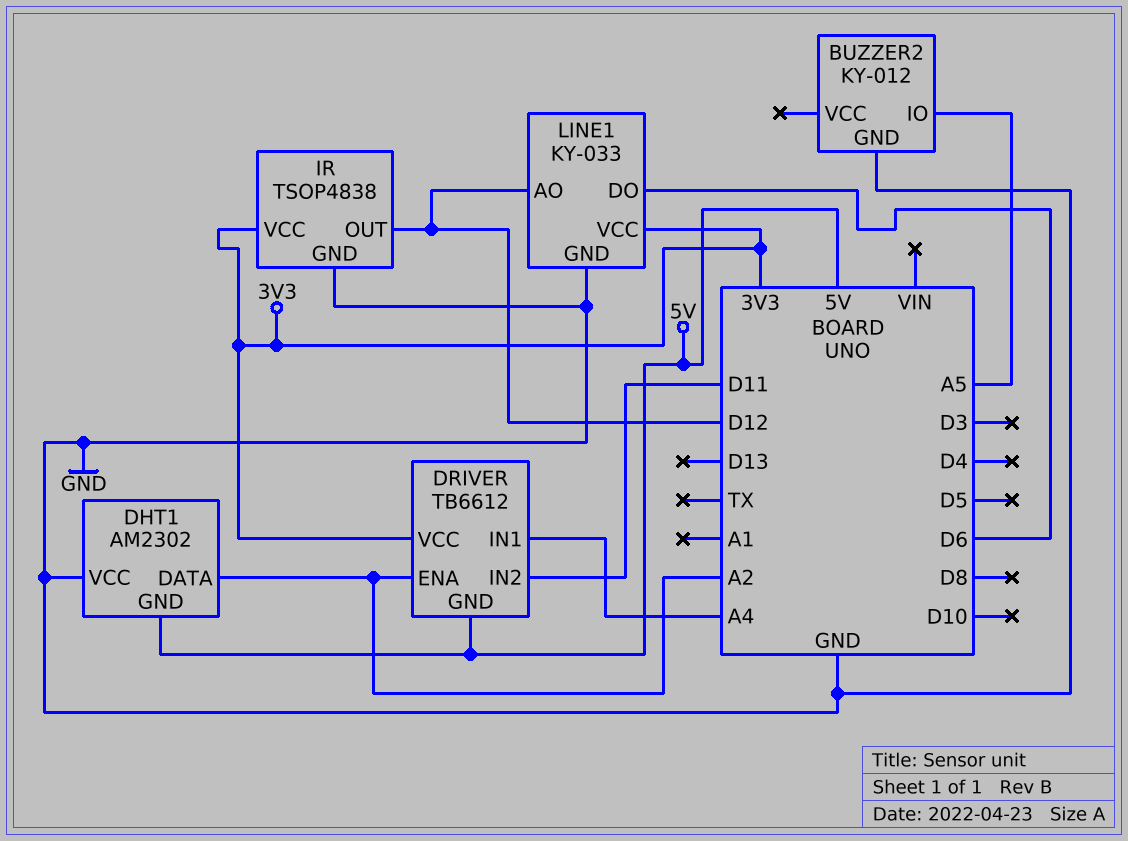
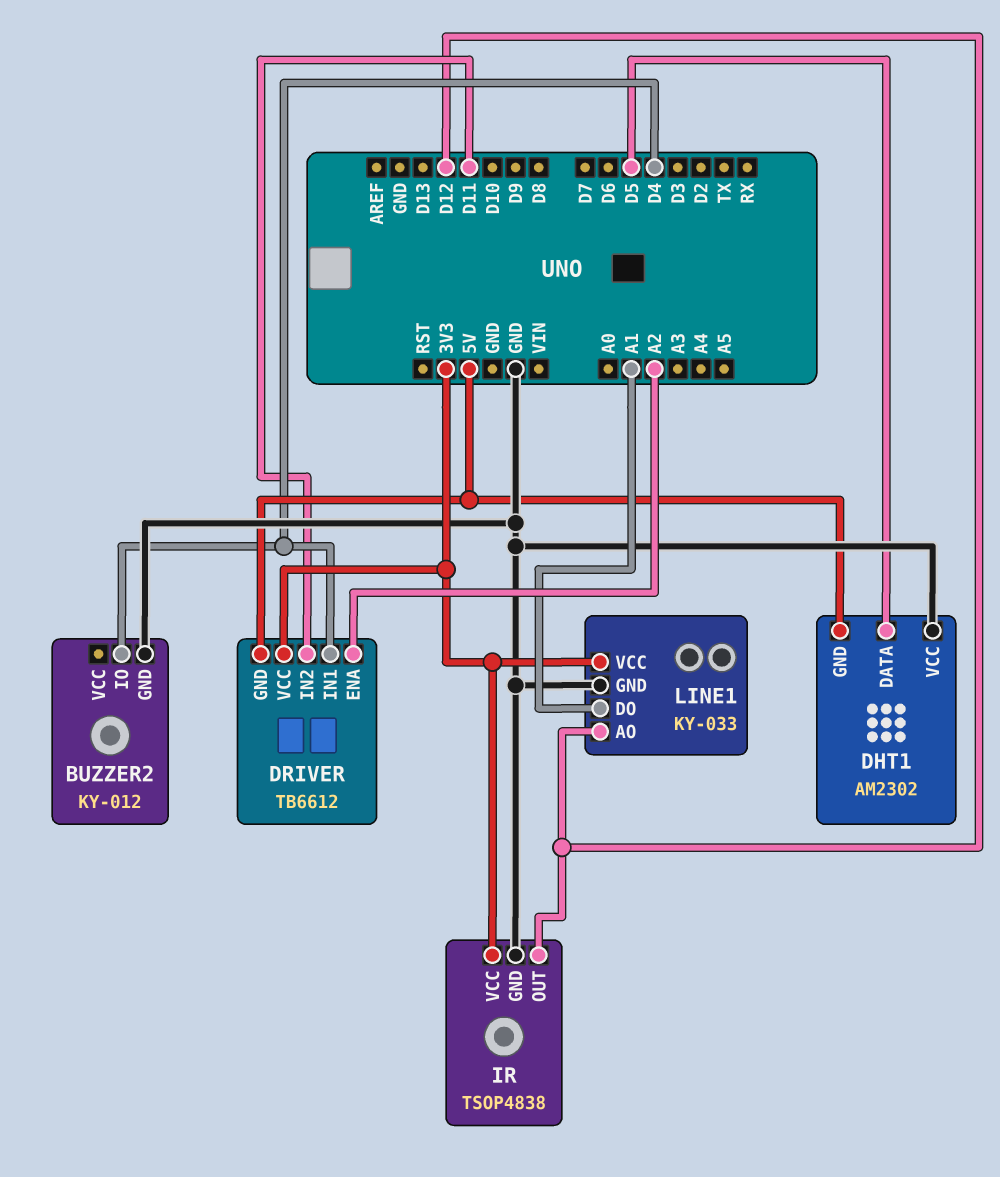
BUZZER2 pin IO: A5 -> D4
DHT1 pin DATA: A2 -> D5
DRIVER pin IN1: A4 -> D4
LINE1 pin DO: D6 -> A1

